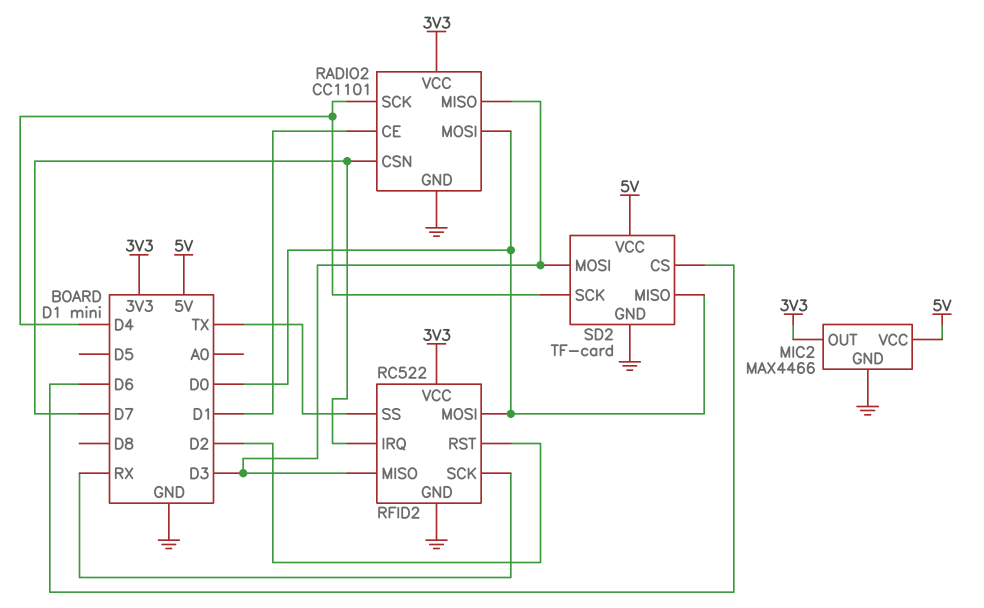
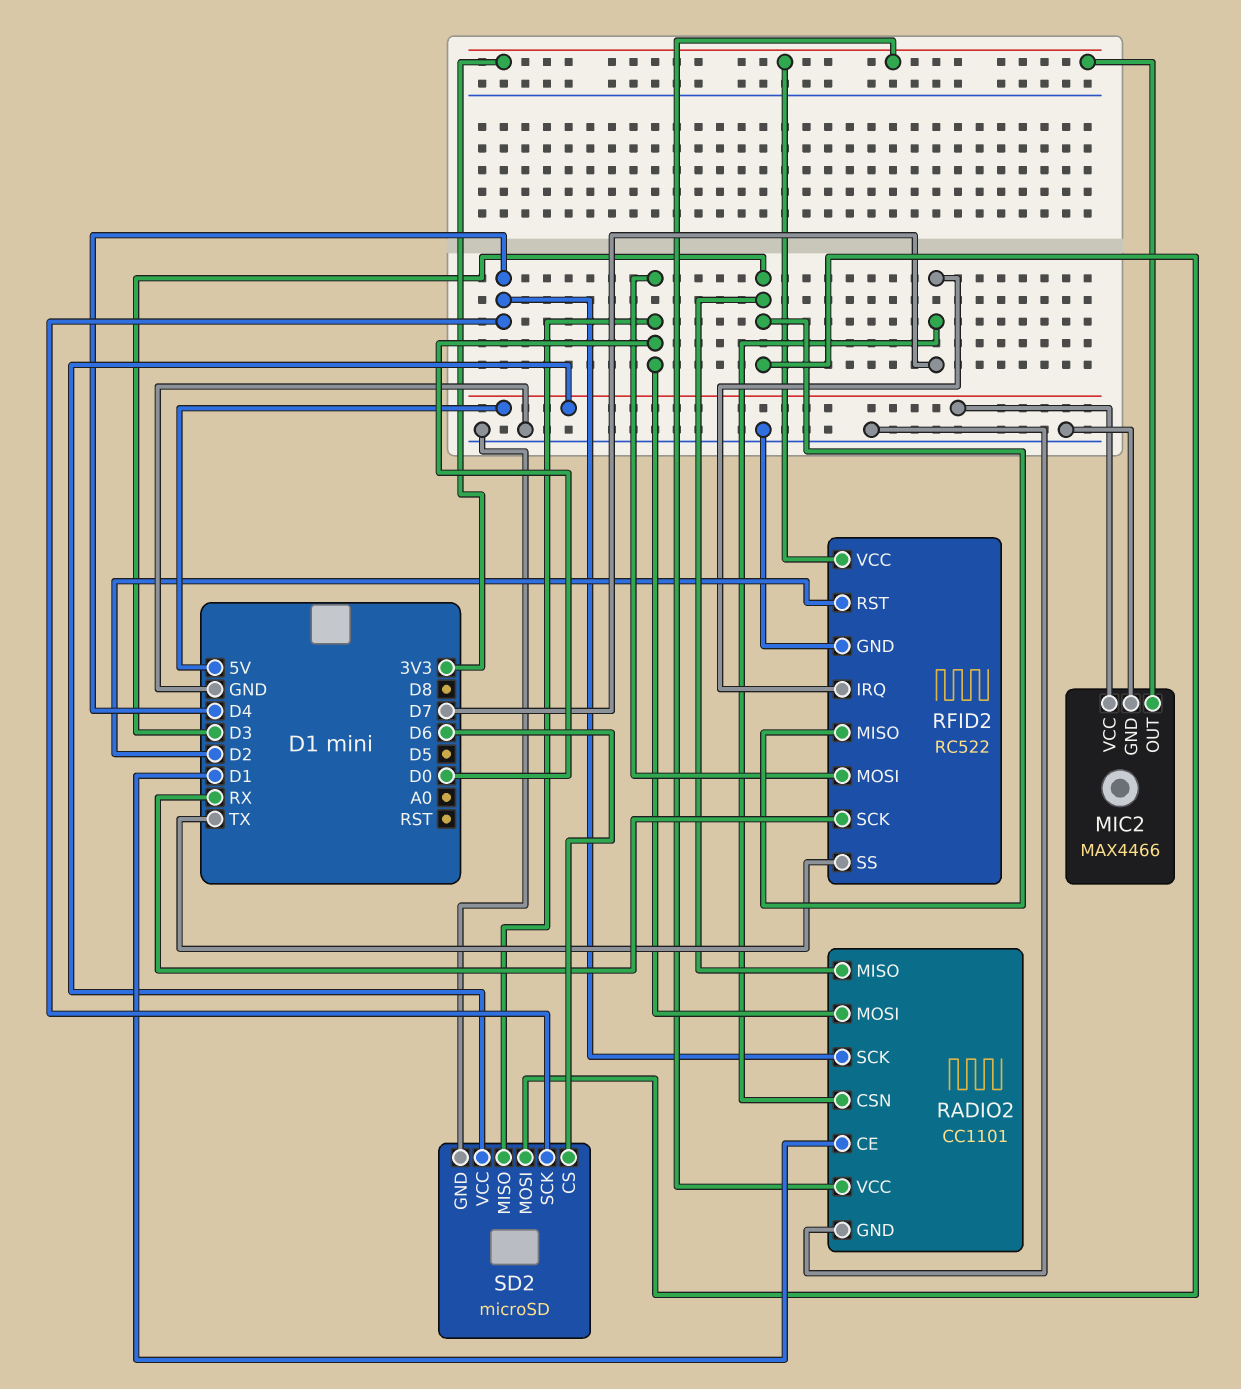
SD2: TF-card -> microSD

